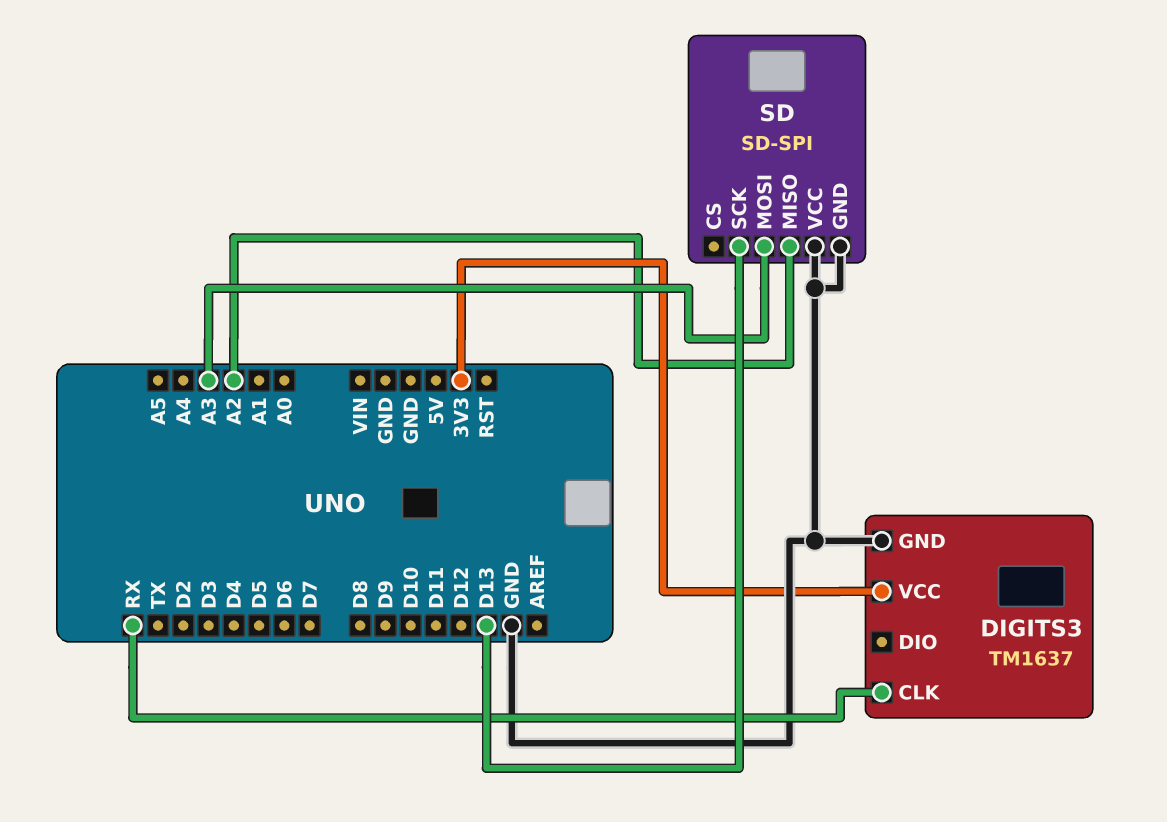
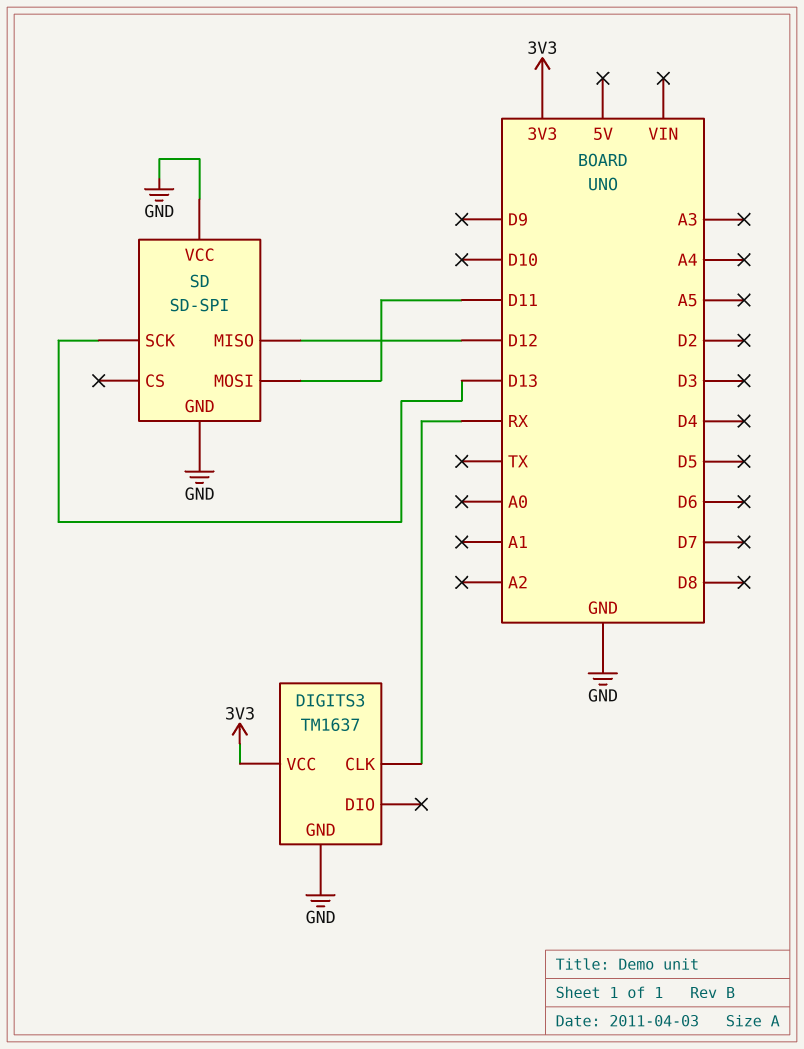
SD pin MISO: A2 -> D12
SD pin MOSI: A3 -> D11

